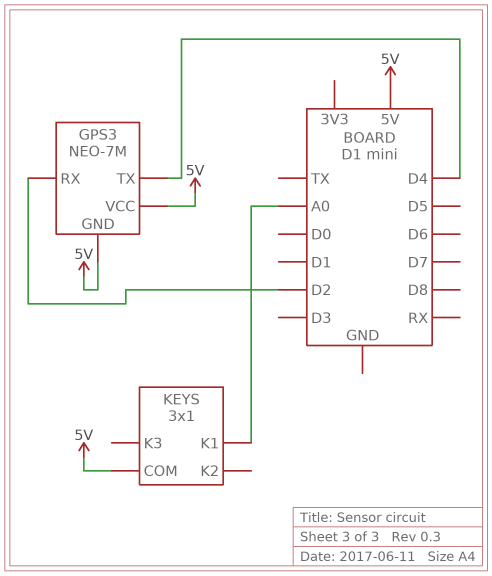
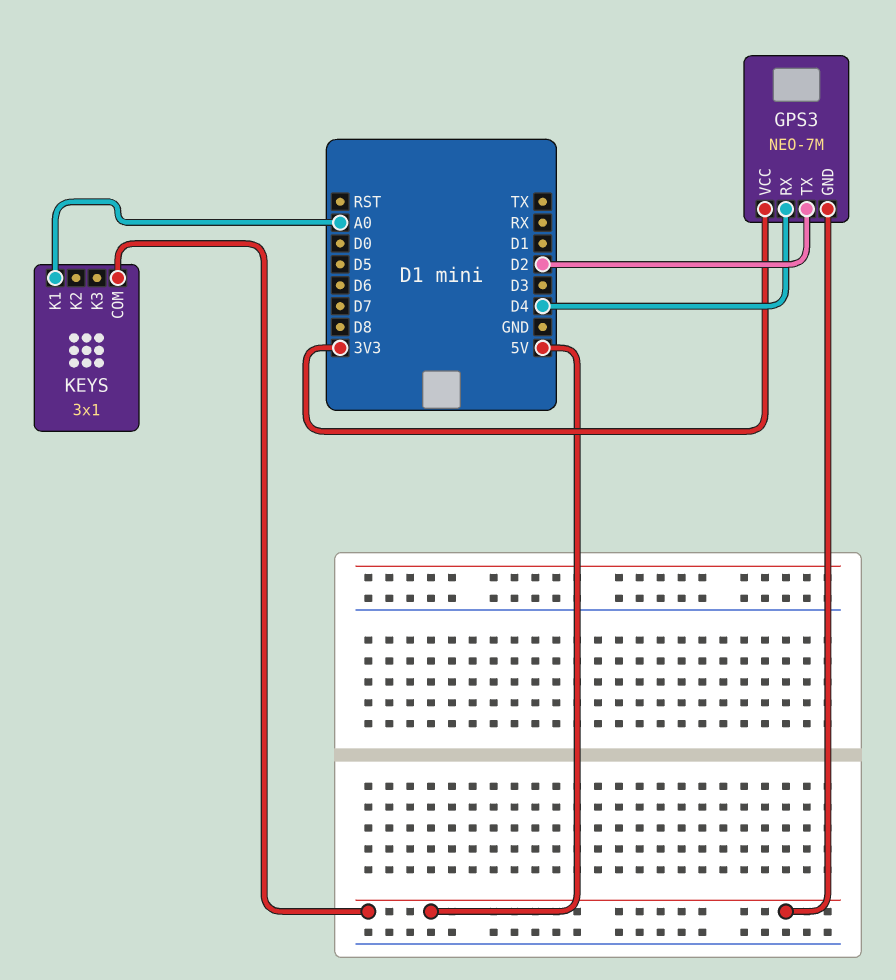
GPS3 pin RX: D2 -> D4
GPS3 pin TX: D4 -> D2
GPS3 pin VCC: 5V -> 3V3

